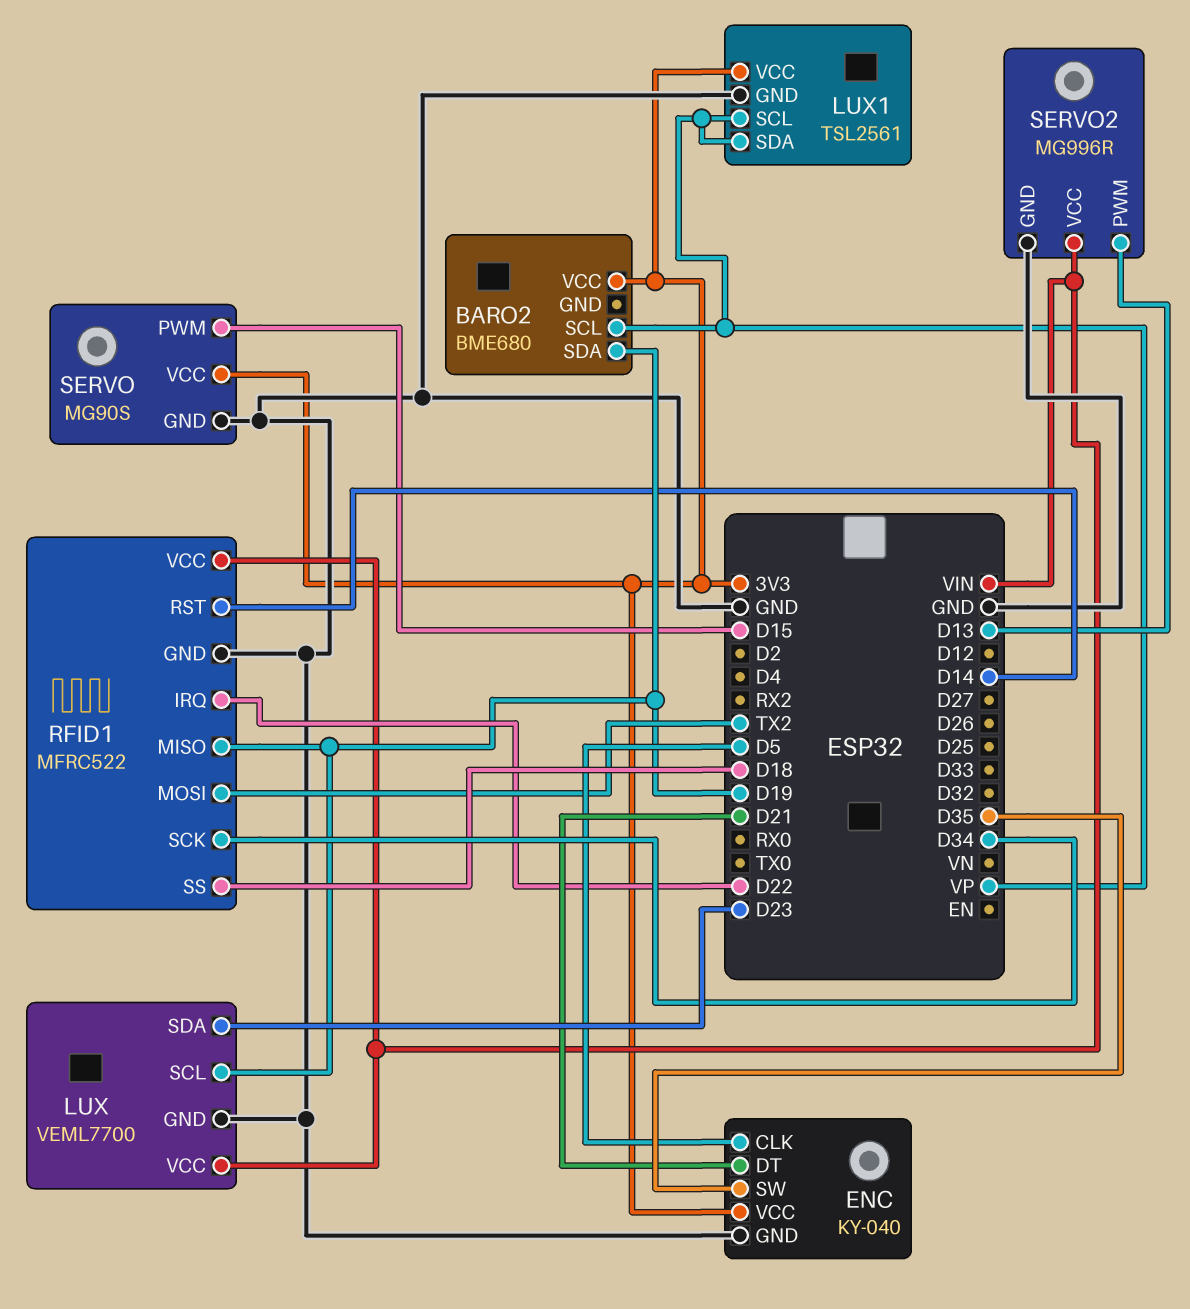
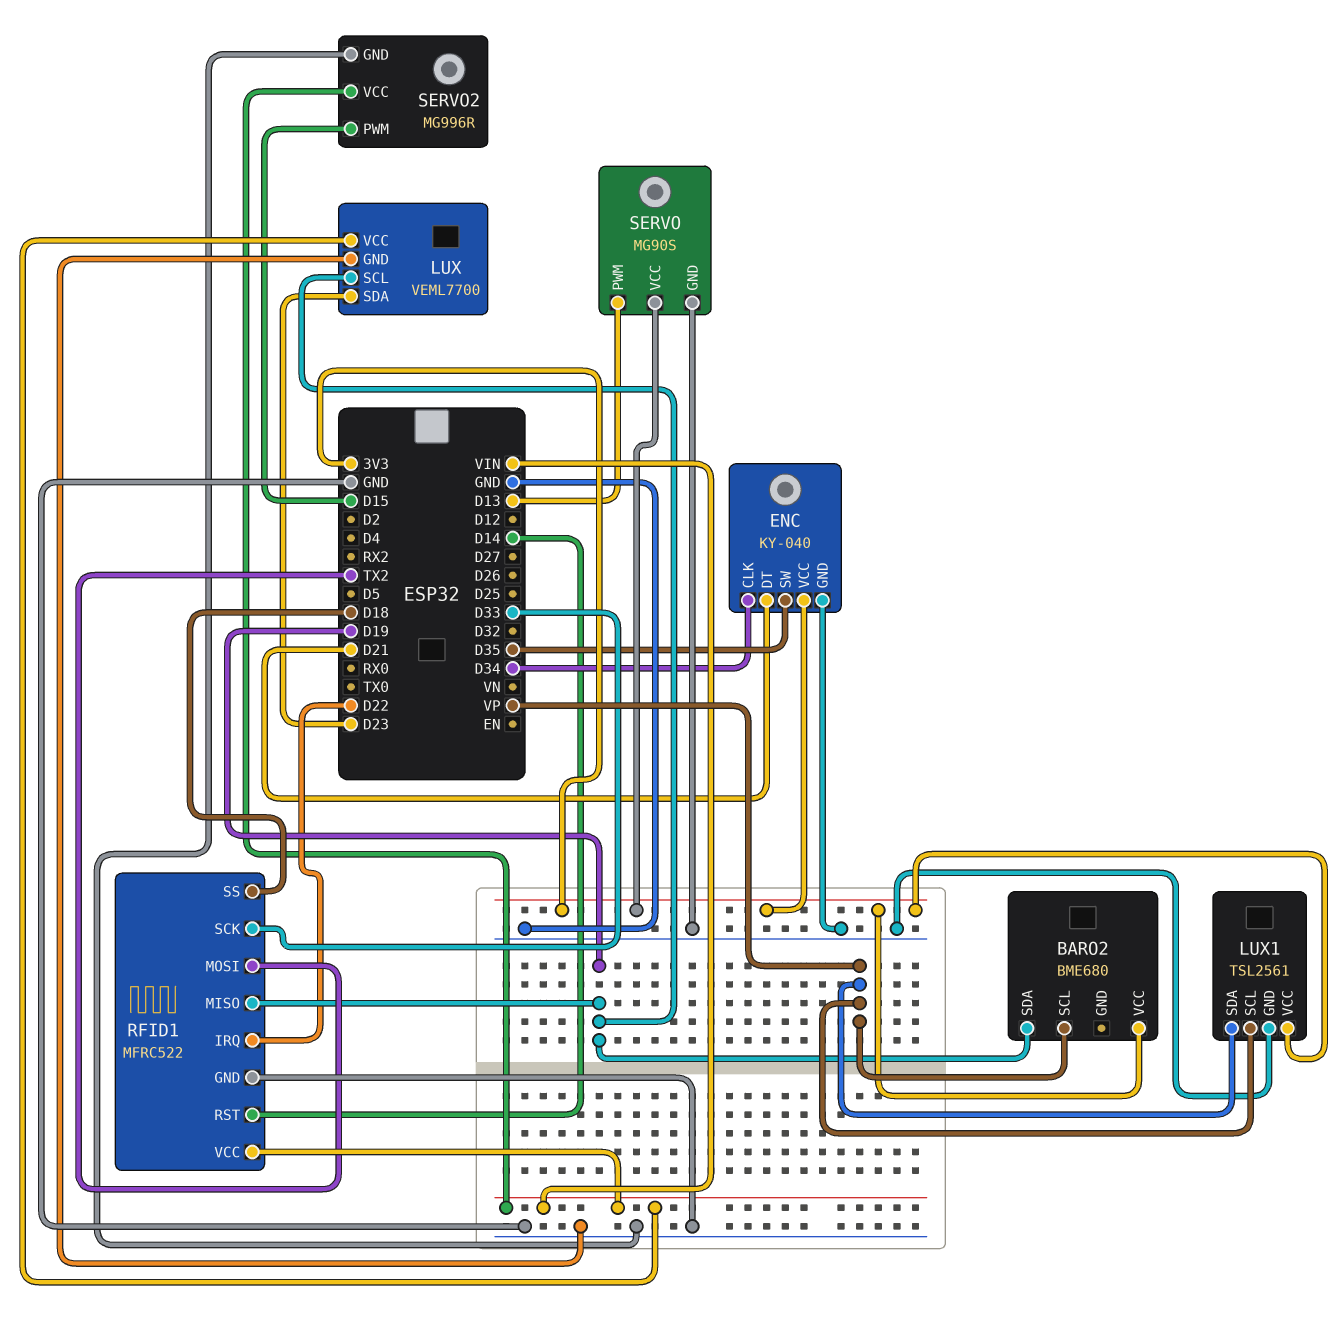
ENC pin CLK: D5 -> D34
RFID1 pin SCK: D34 -> D33
SERVO pin PWM: D15 -> D13
SERVO2 pin PWM: D13 -> D15

